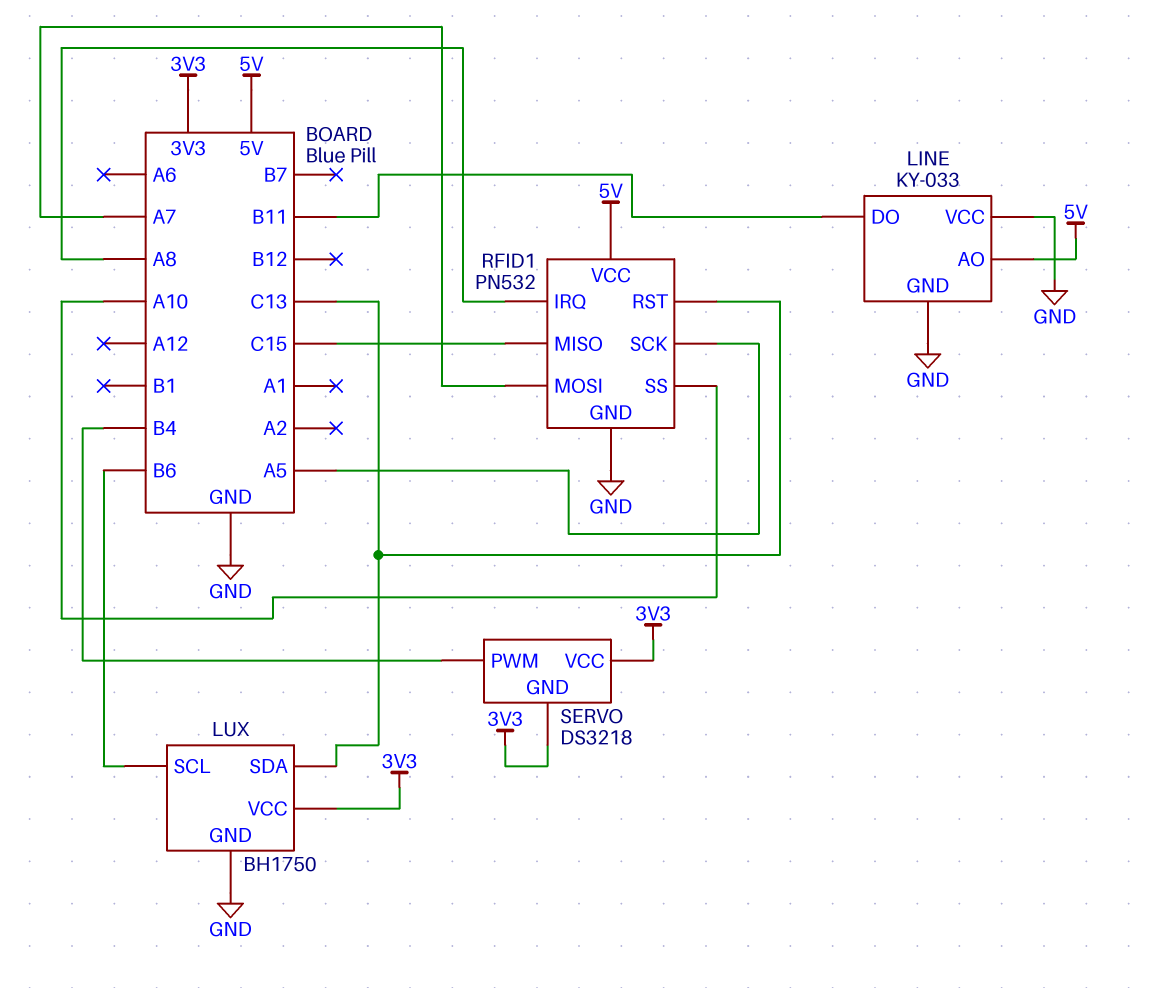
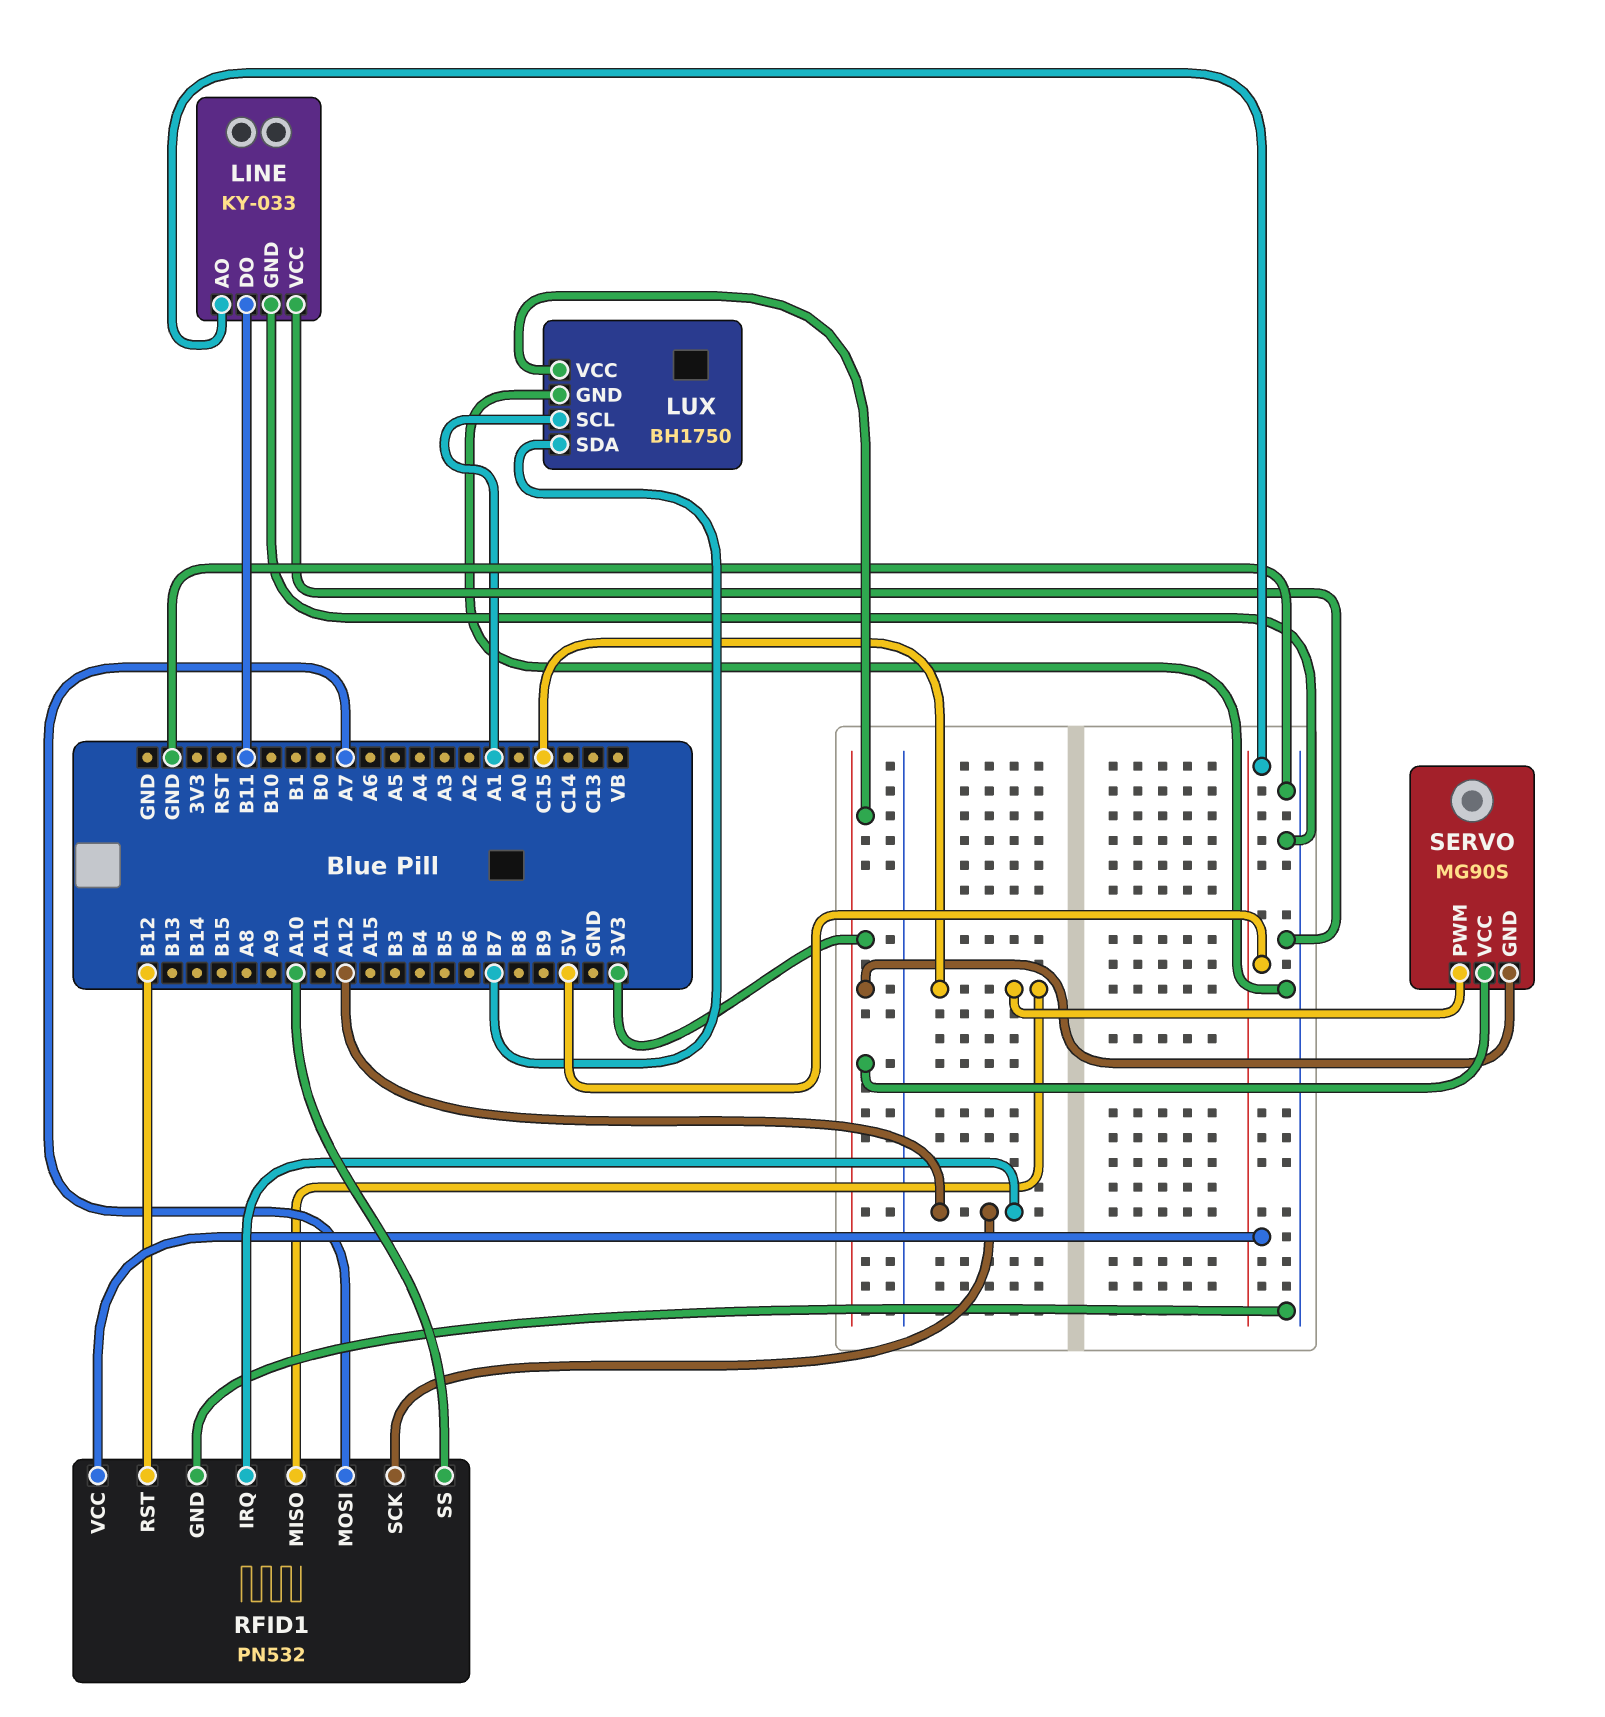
LUX pin SCL: B6 -> A1
LUX pin SDA: C13 -> B7
RFID1 pin IRQ: A8 -> A12
RFID1 pin RST: C13 -> B12
RFID1 pin SCK: A5 -> A12
SERVO: DS3218 -> MG90S
SERVO pin PWM: B4 -> C15

